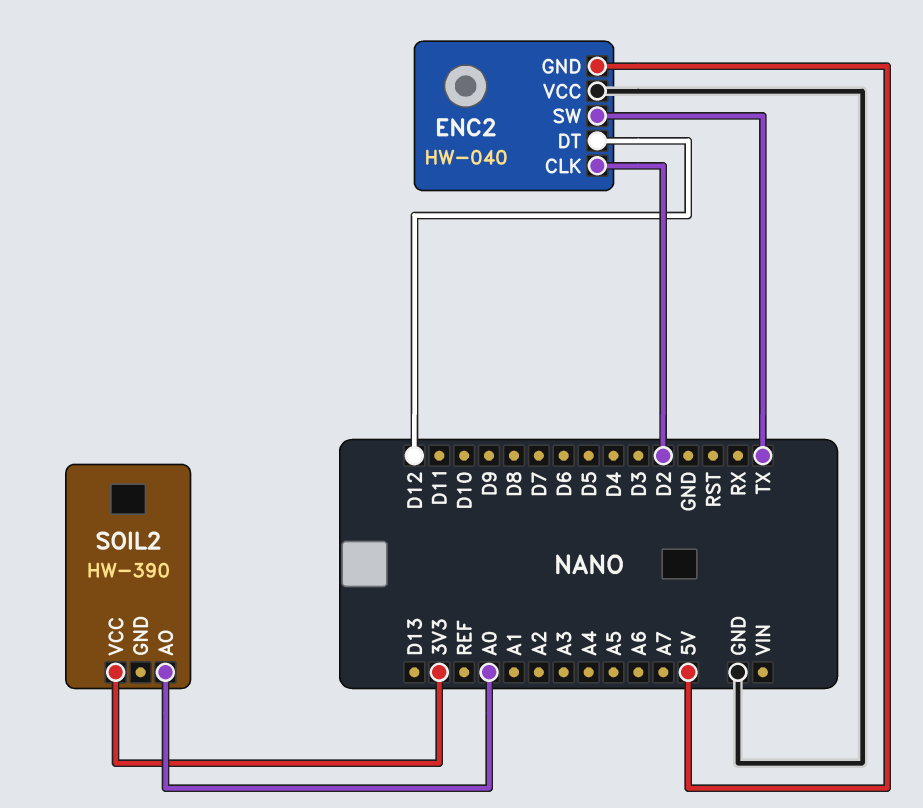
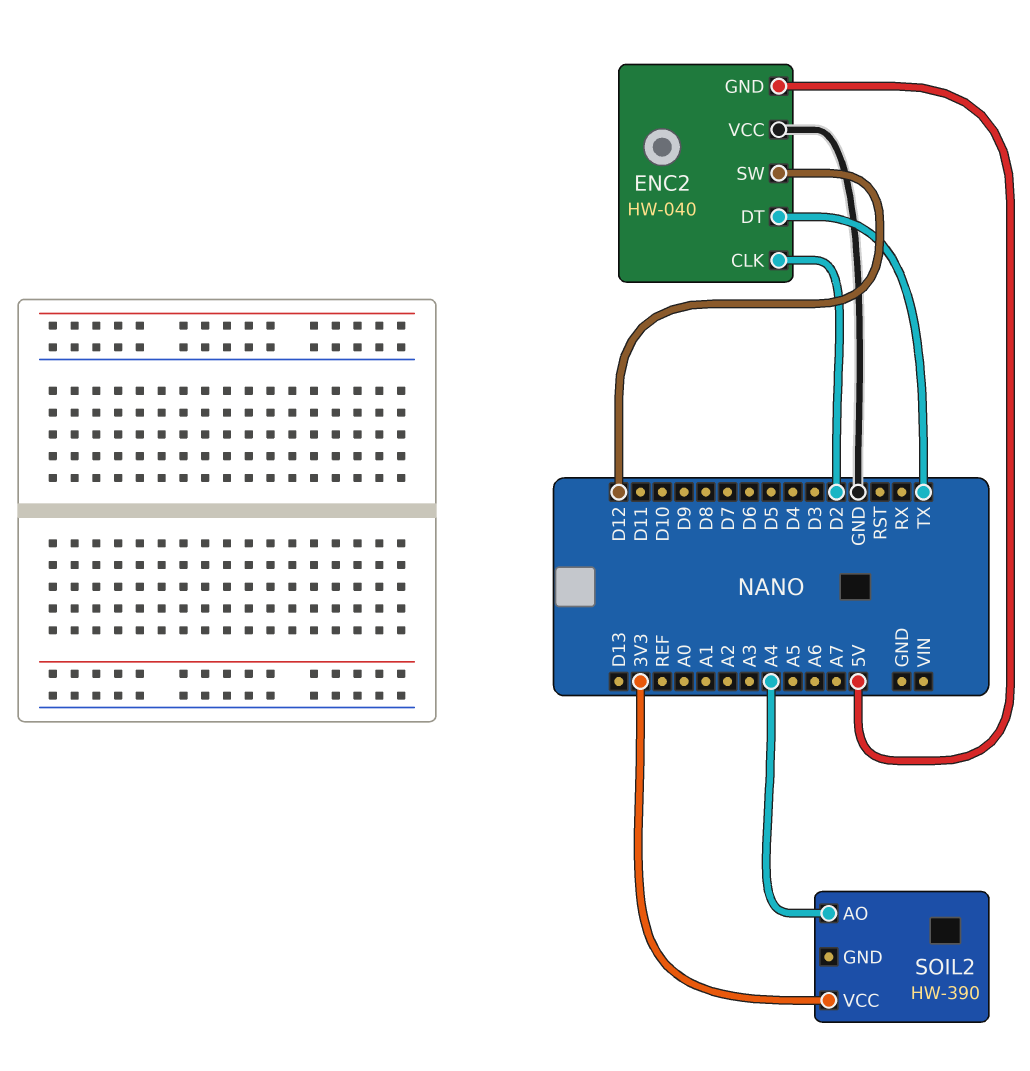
ENC2 pin DT: D12 -> TX
ENC2 pin SW: TX -> D12
SOIL2 pin AO: A0 -> A4

